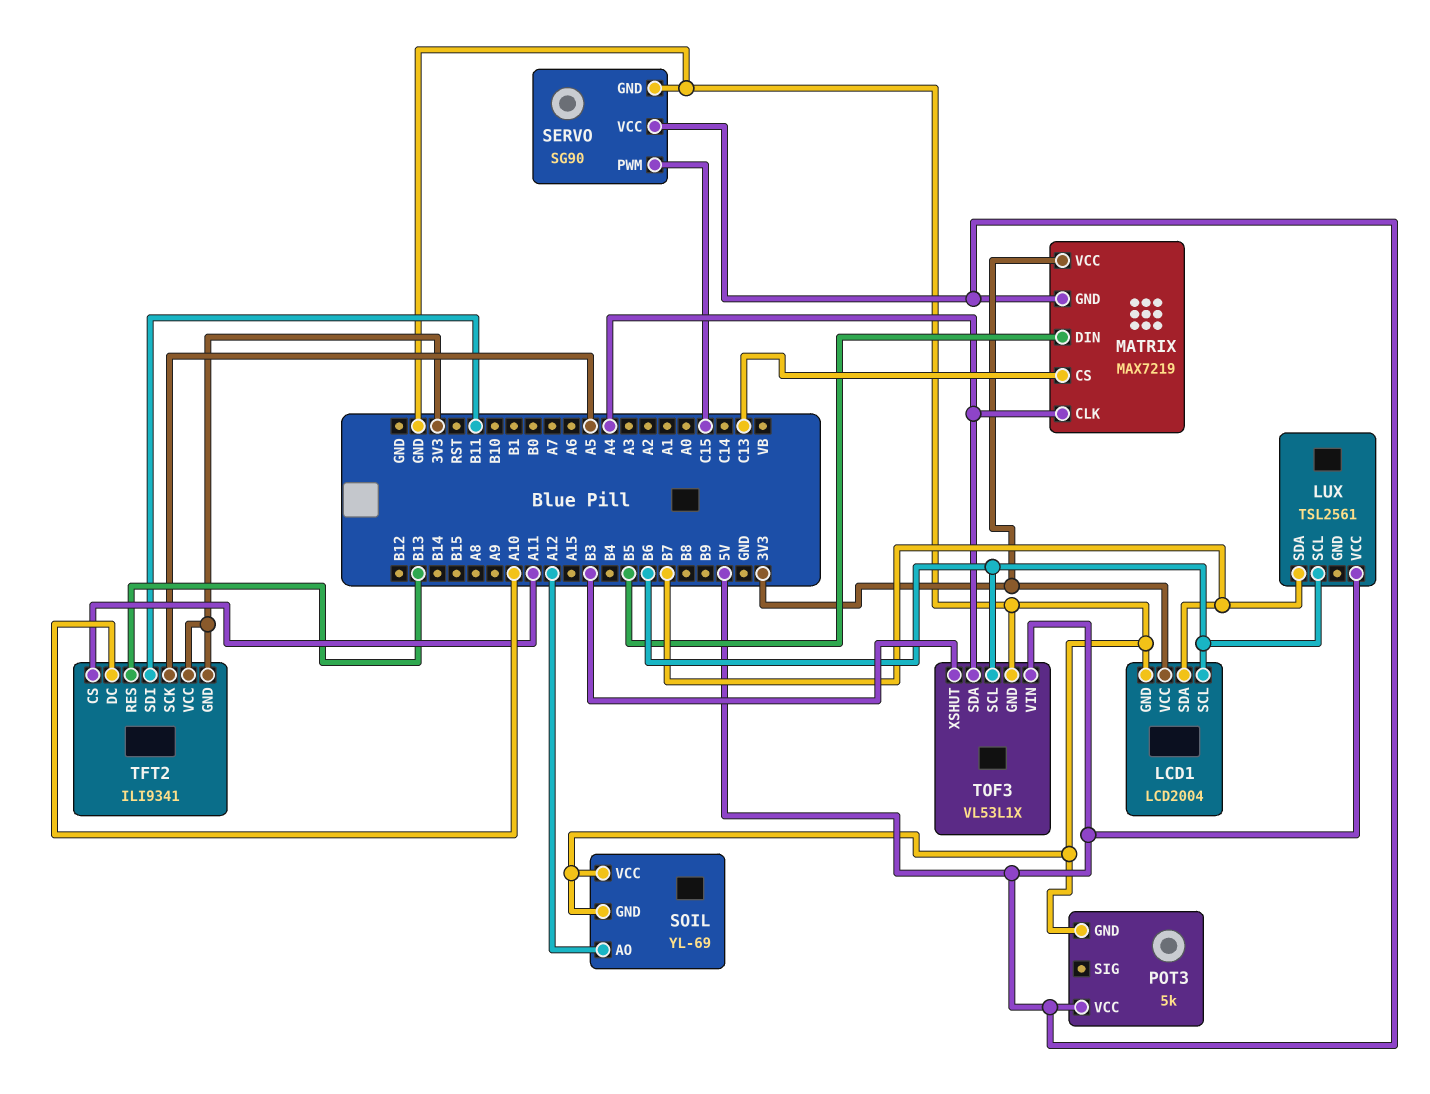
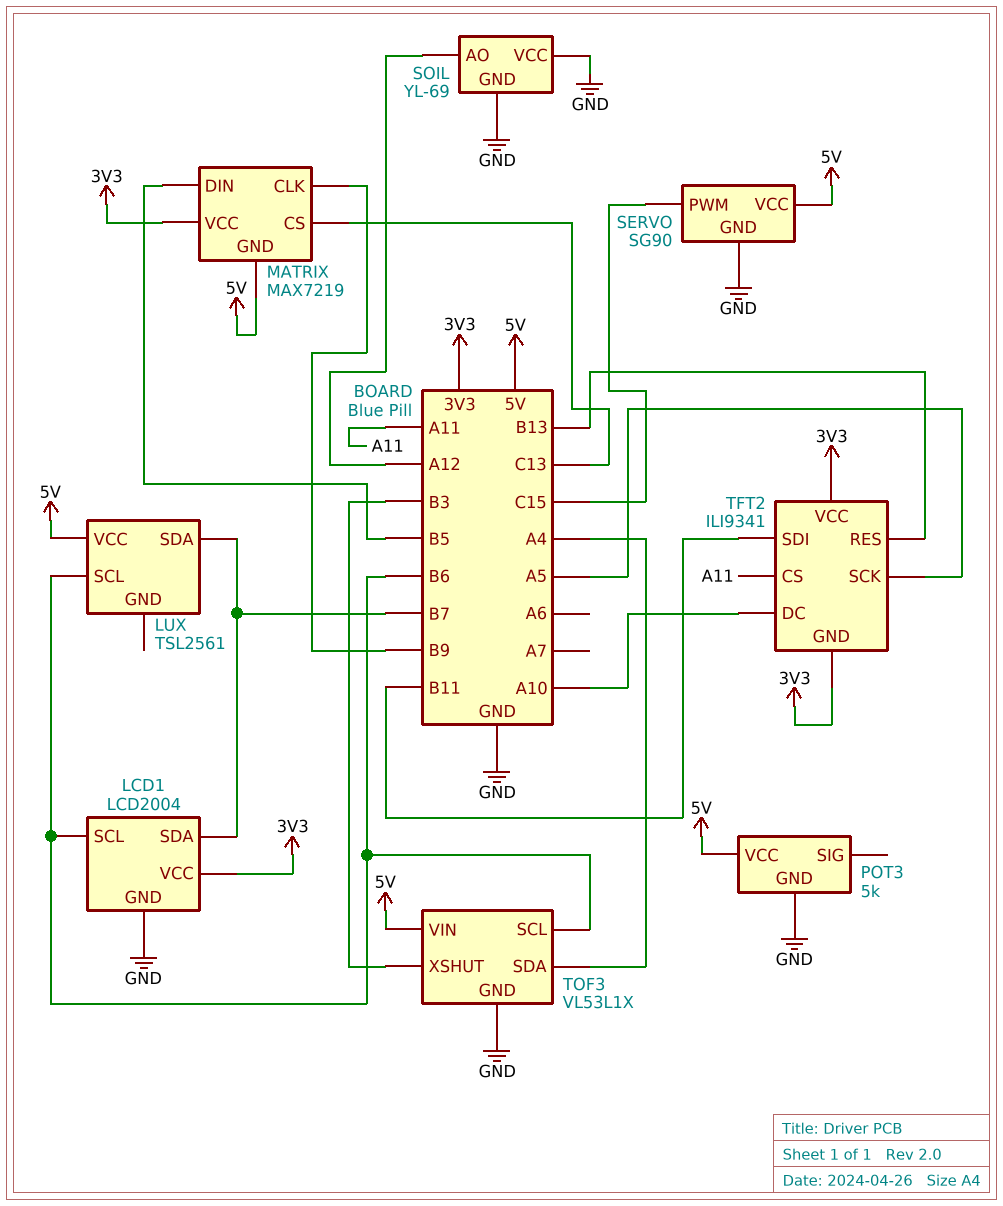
MATRIX pin CLK: A4 -> B9

